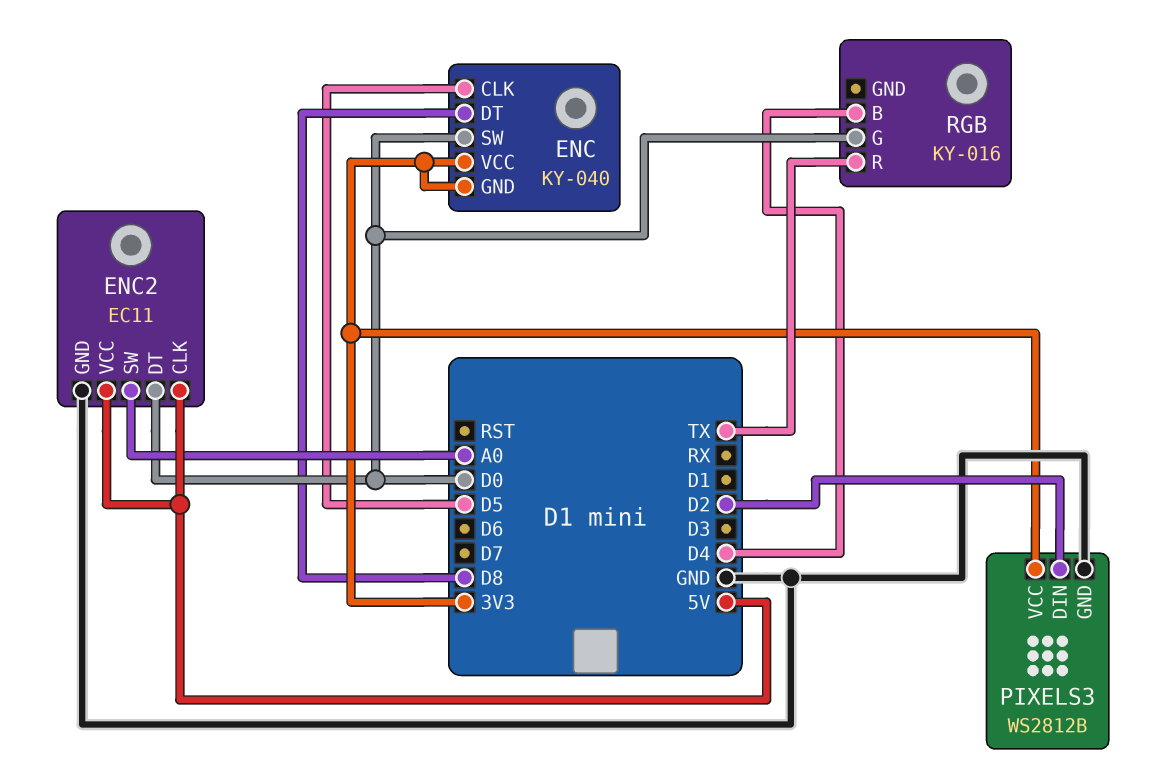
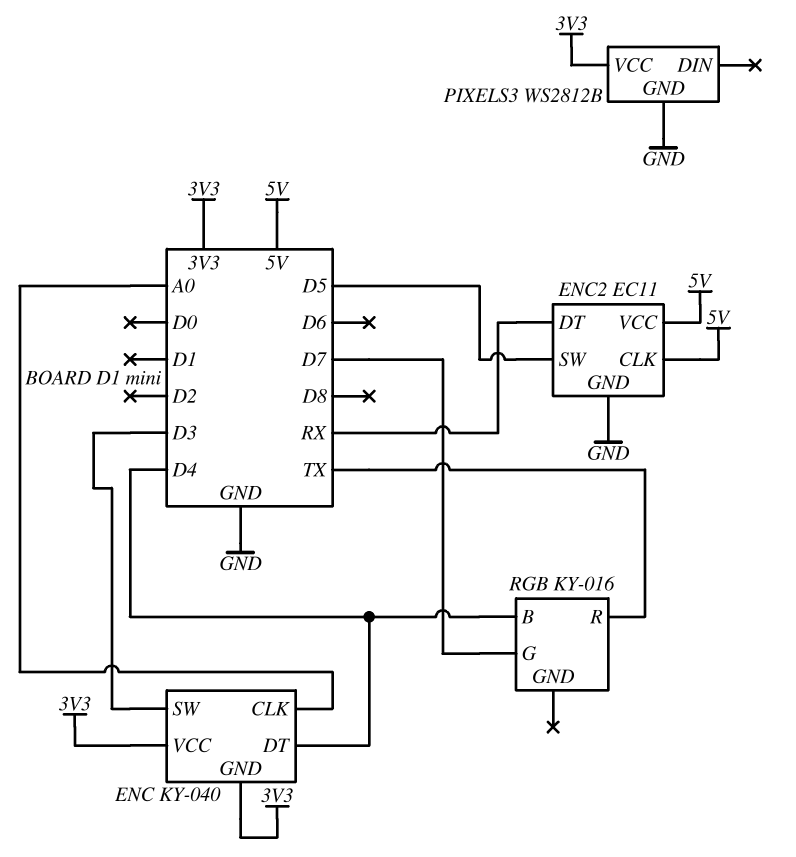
ENC pin CLK: D5 -> A0
ENC pin DT: D8 -> D4
ENC pin SW: D0 -> D3
ENC2 pin DT: D0 -> RX
ENC2 pin SW: A0 -> D5
PIXELS3 pin DIN: D2 -> none
RGB pin G: D0 -> D7

